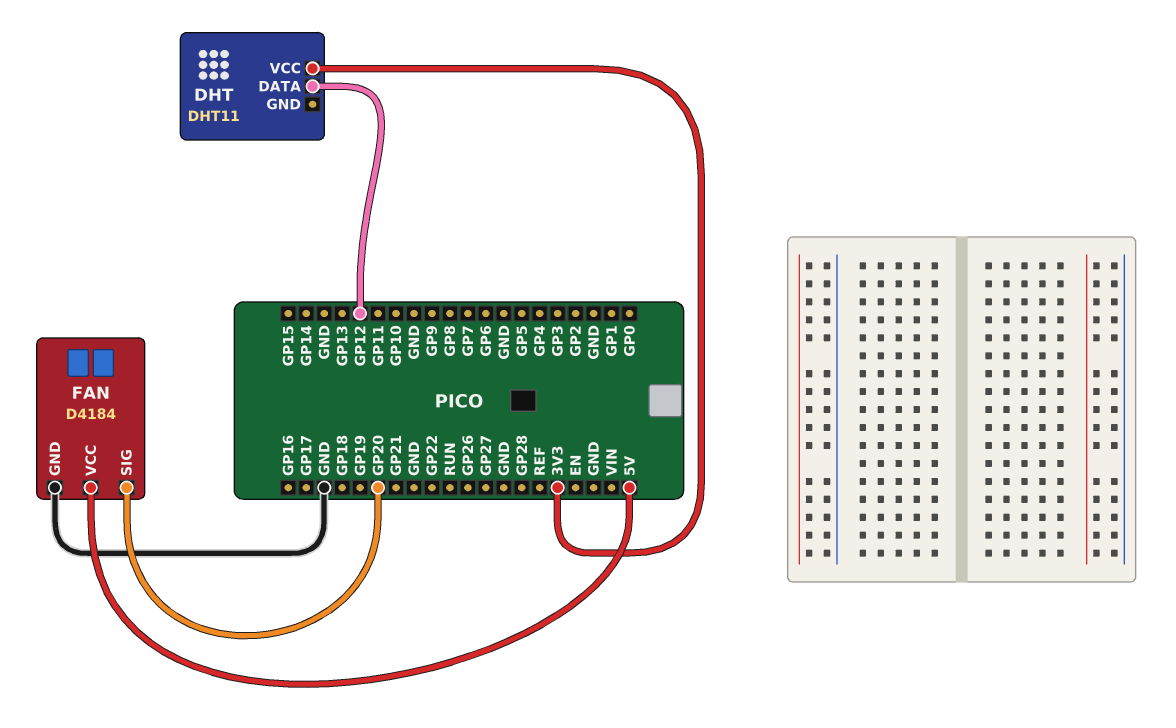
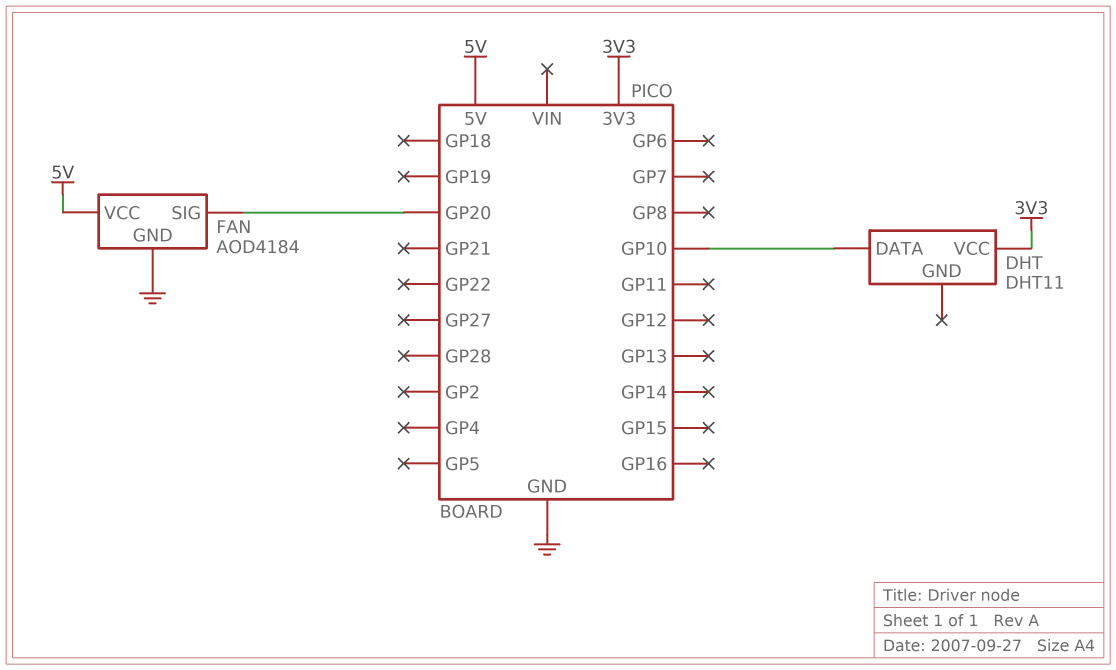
DHT pin DATA: GP12 -> GP10
FAN: D4184 -> AOD4184

